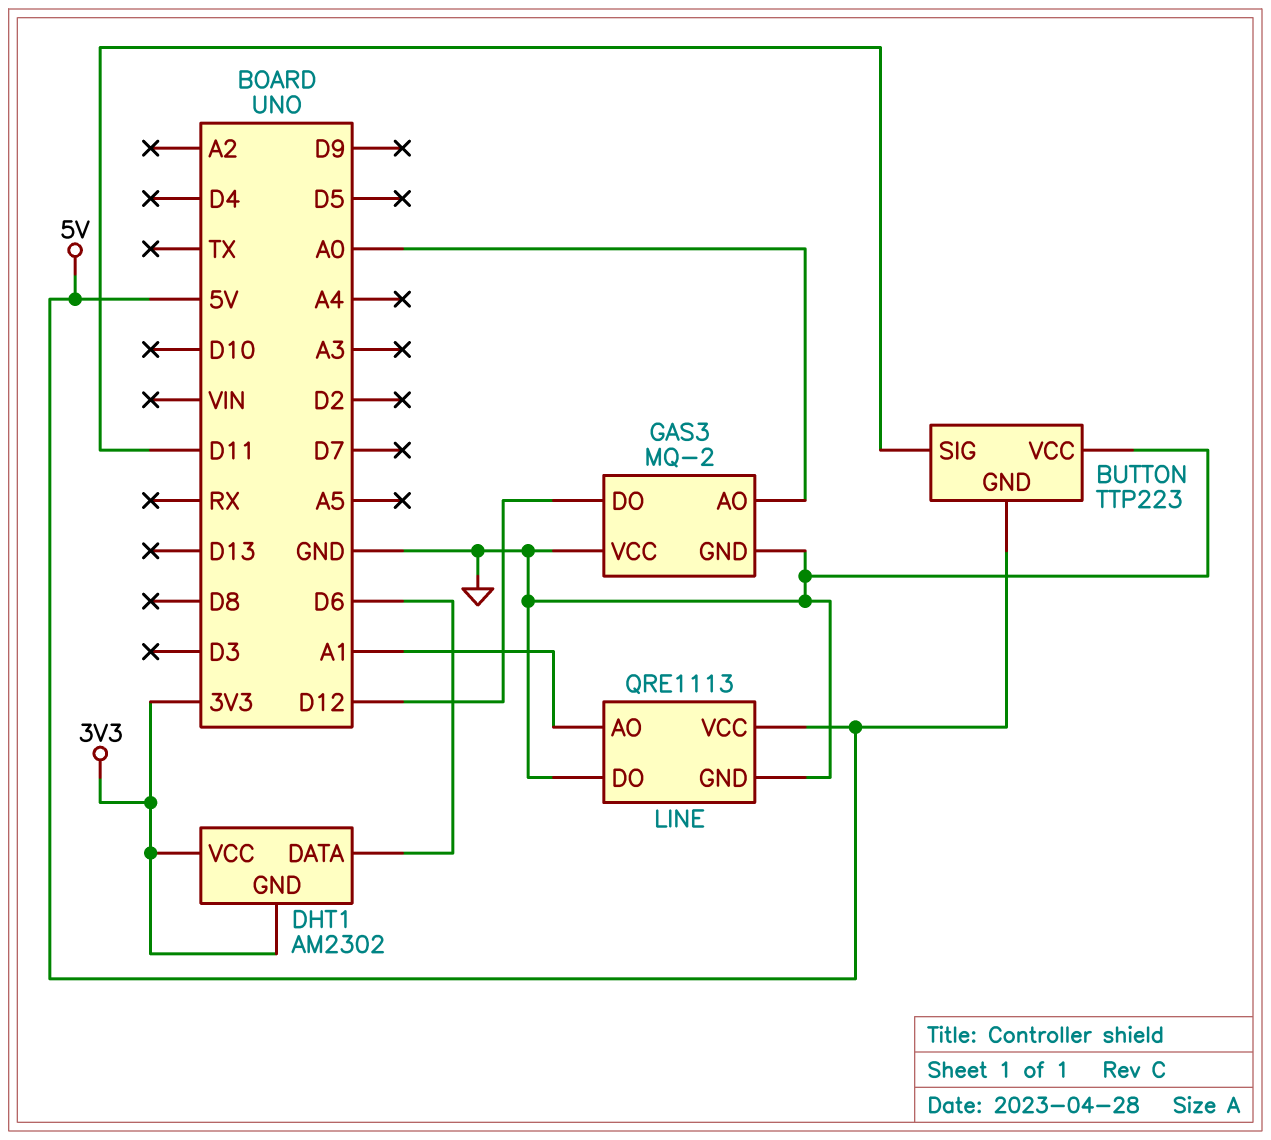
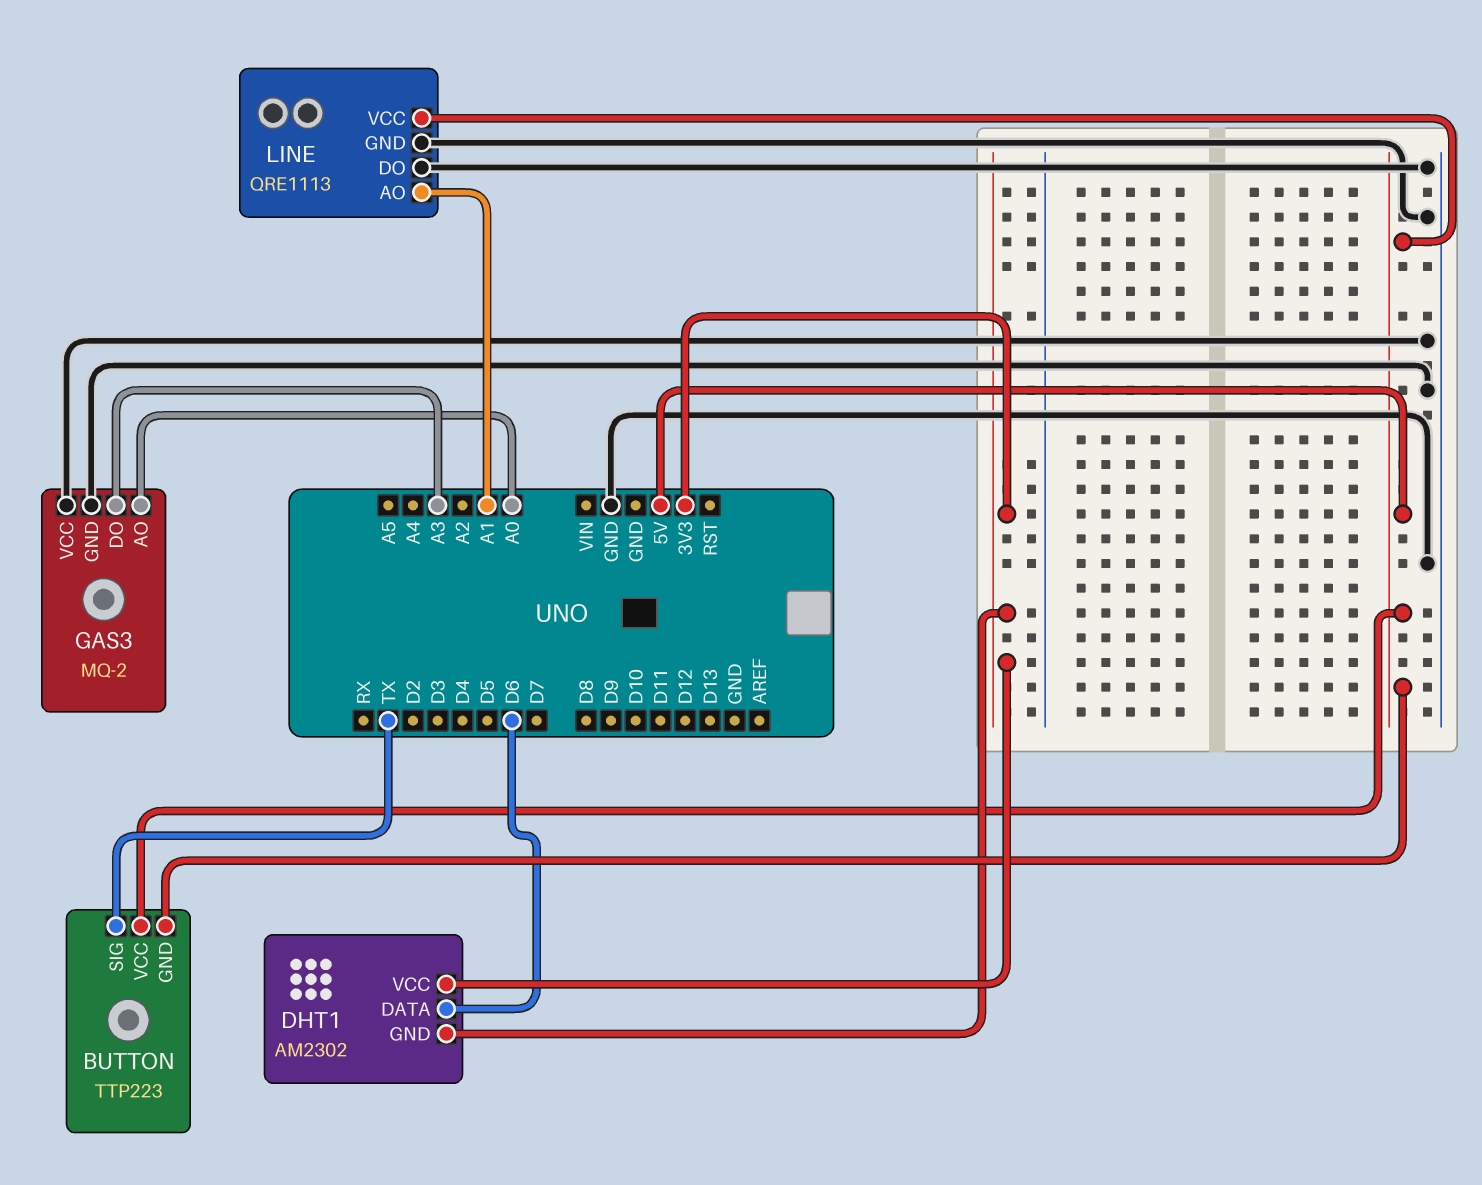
BUTTON pin SIG: D11 -> TX
BUTTON pin VCC: GND -> 5V
GAS3 pin DO: D12 -> A3

